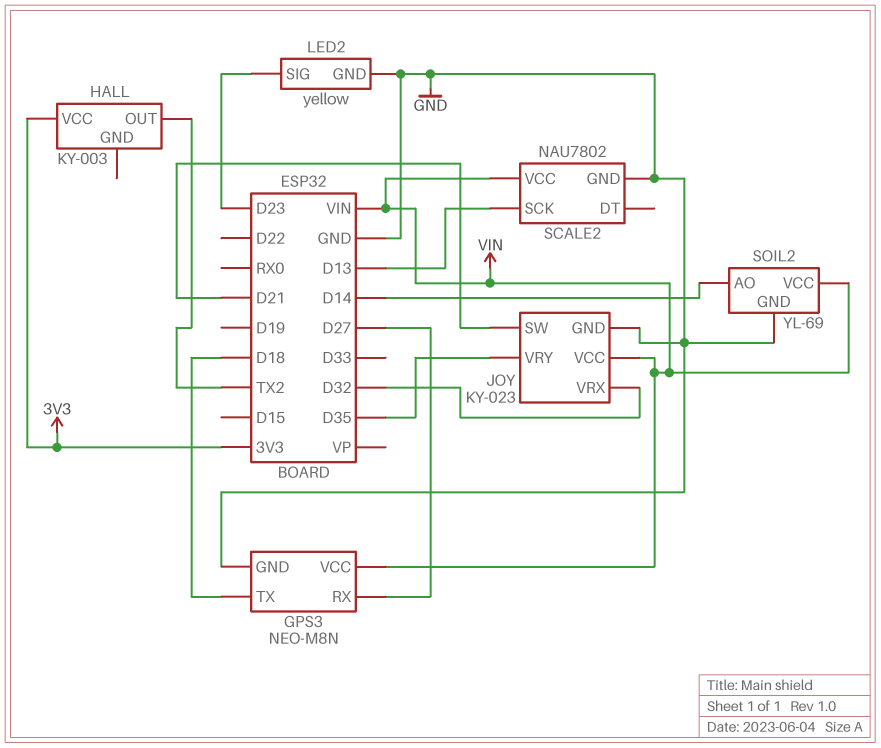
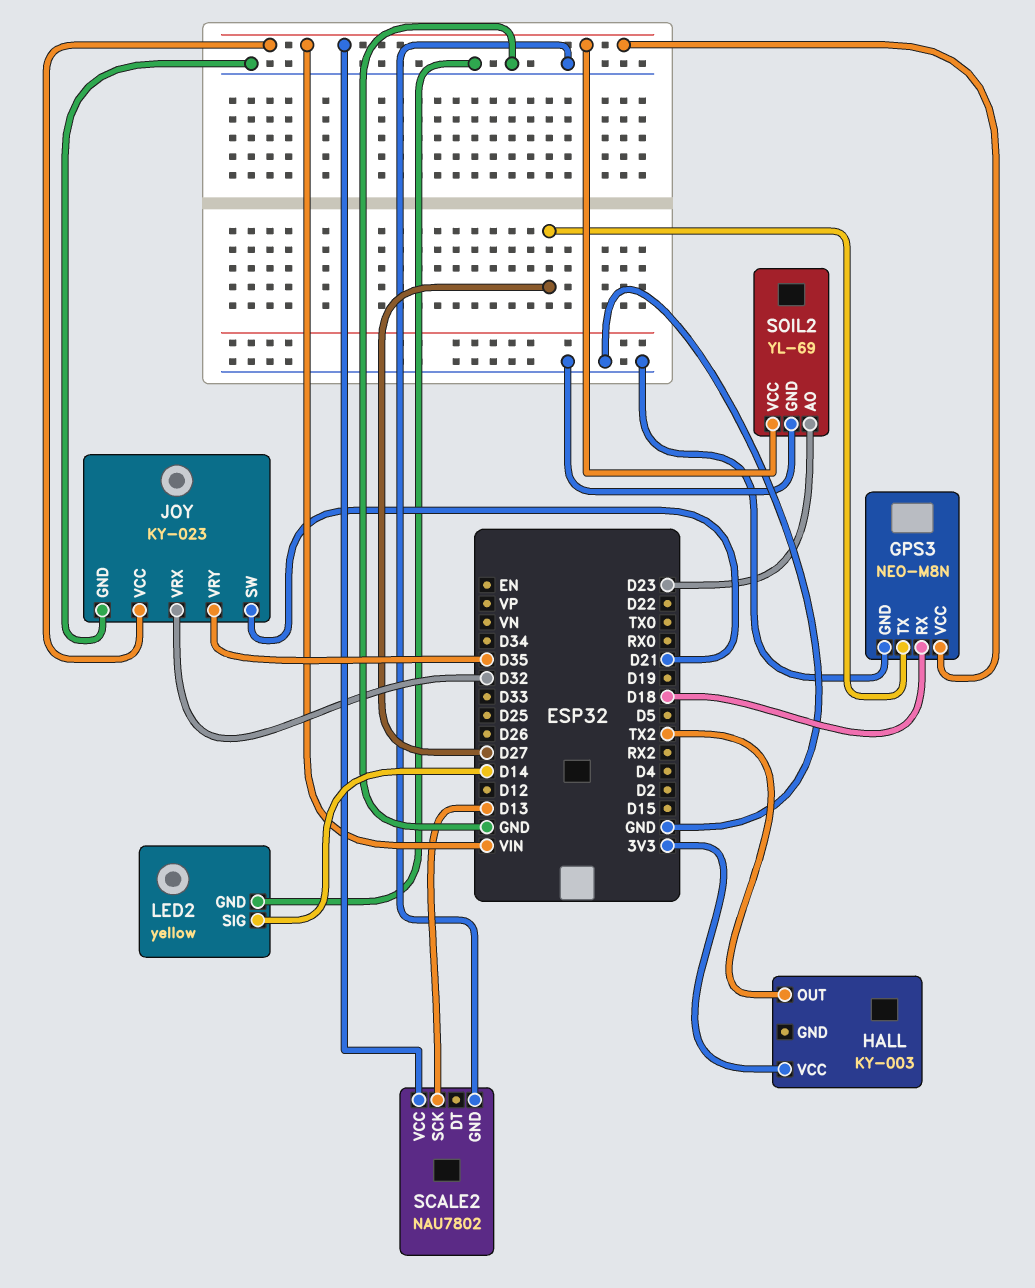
GPS3 pin RX: D27 -> D18
GPS3 pin TX: D18 -> D27
LED2 pin SIG: D23 -> D14
SOIL2 pin AO: D14 -> D23

